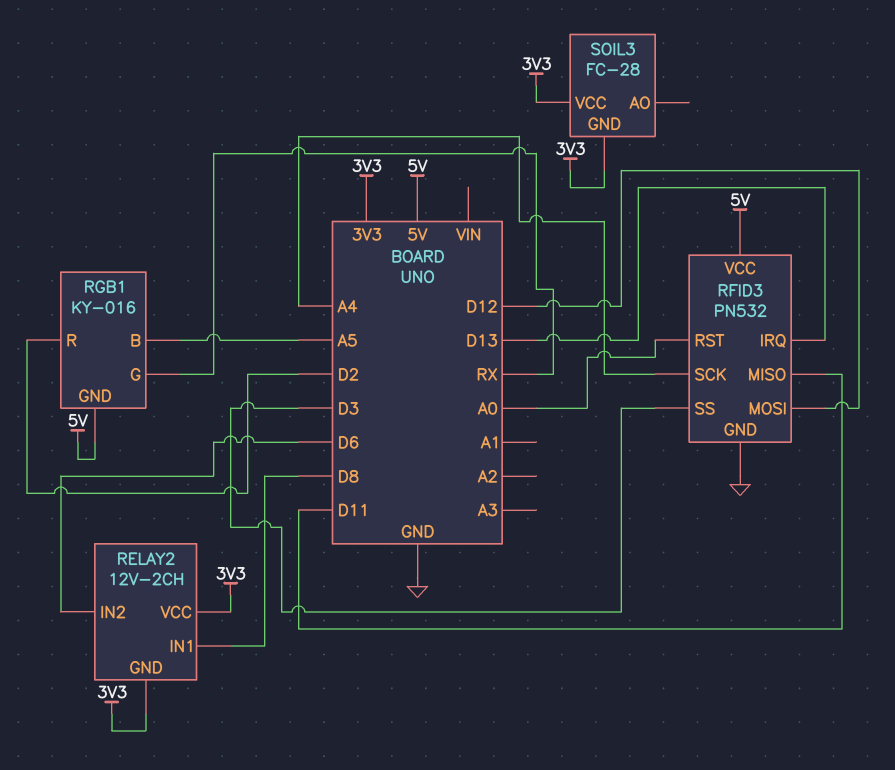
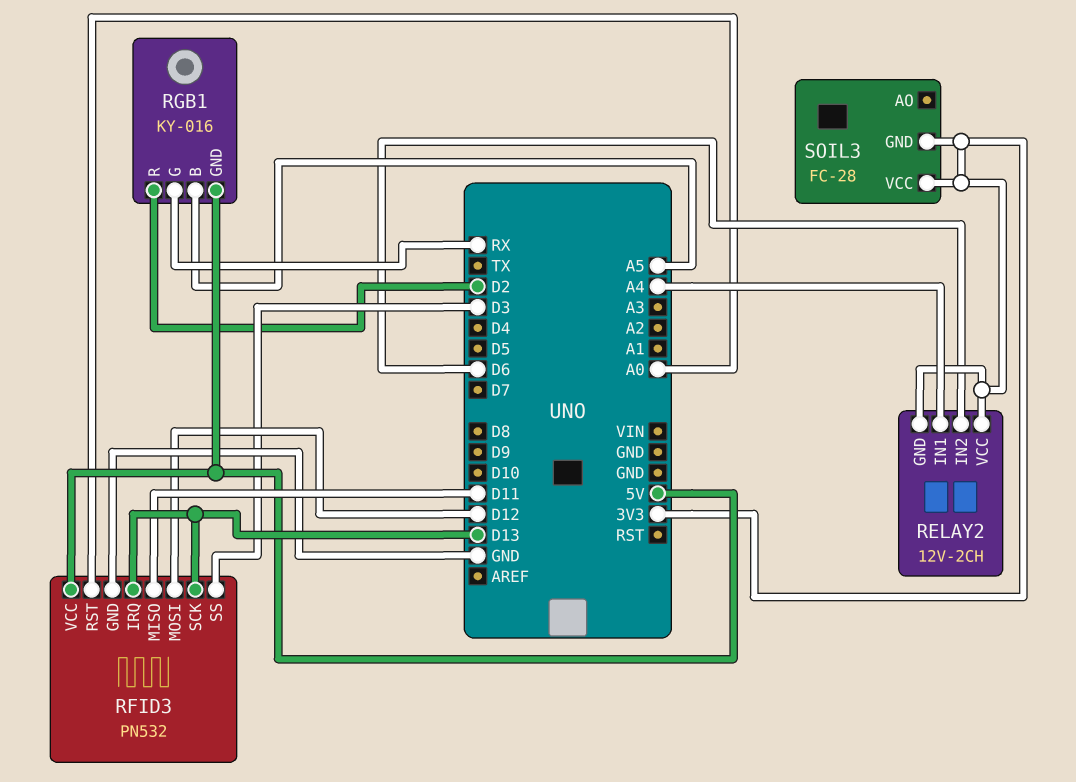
RELAY2 pin IN1: D8 -> A4
RFID3 pin SCK: A4 -> D13

